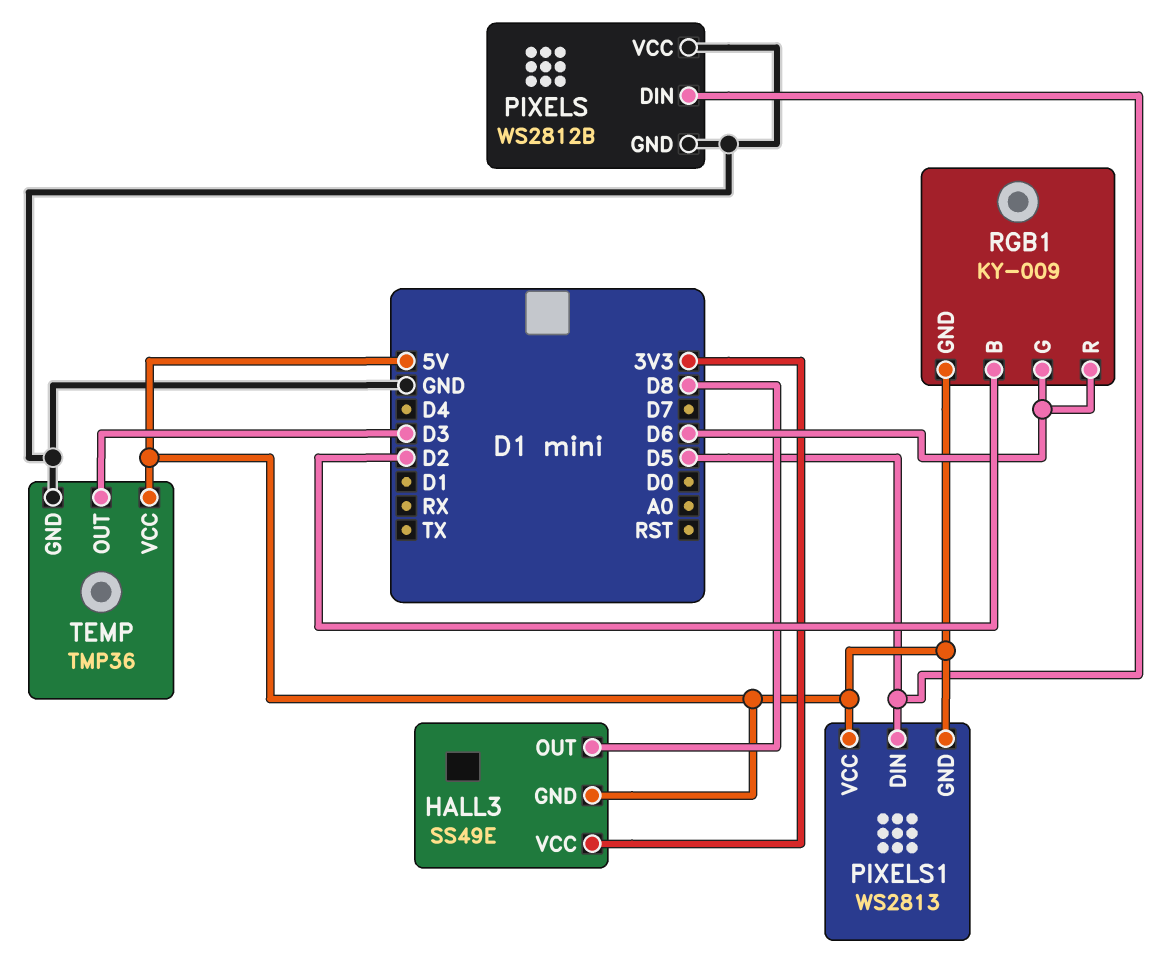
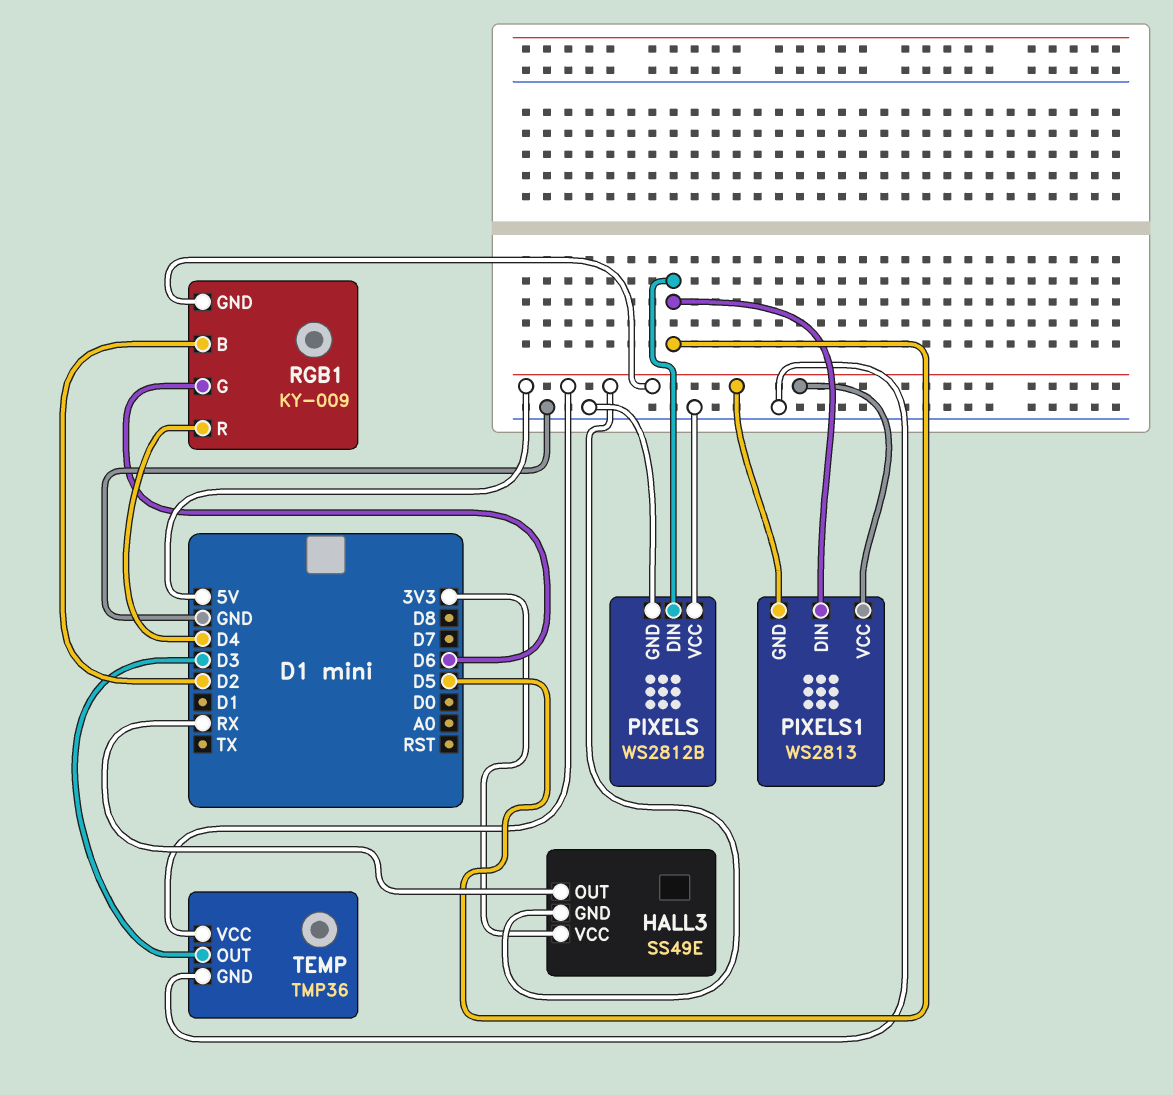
HALL3 pin OUT: D8 -> RX
RGB1 pin R: D6 -> D4

